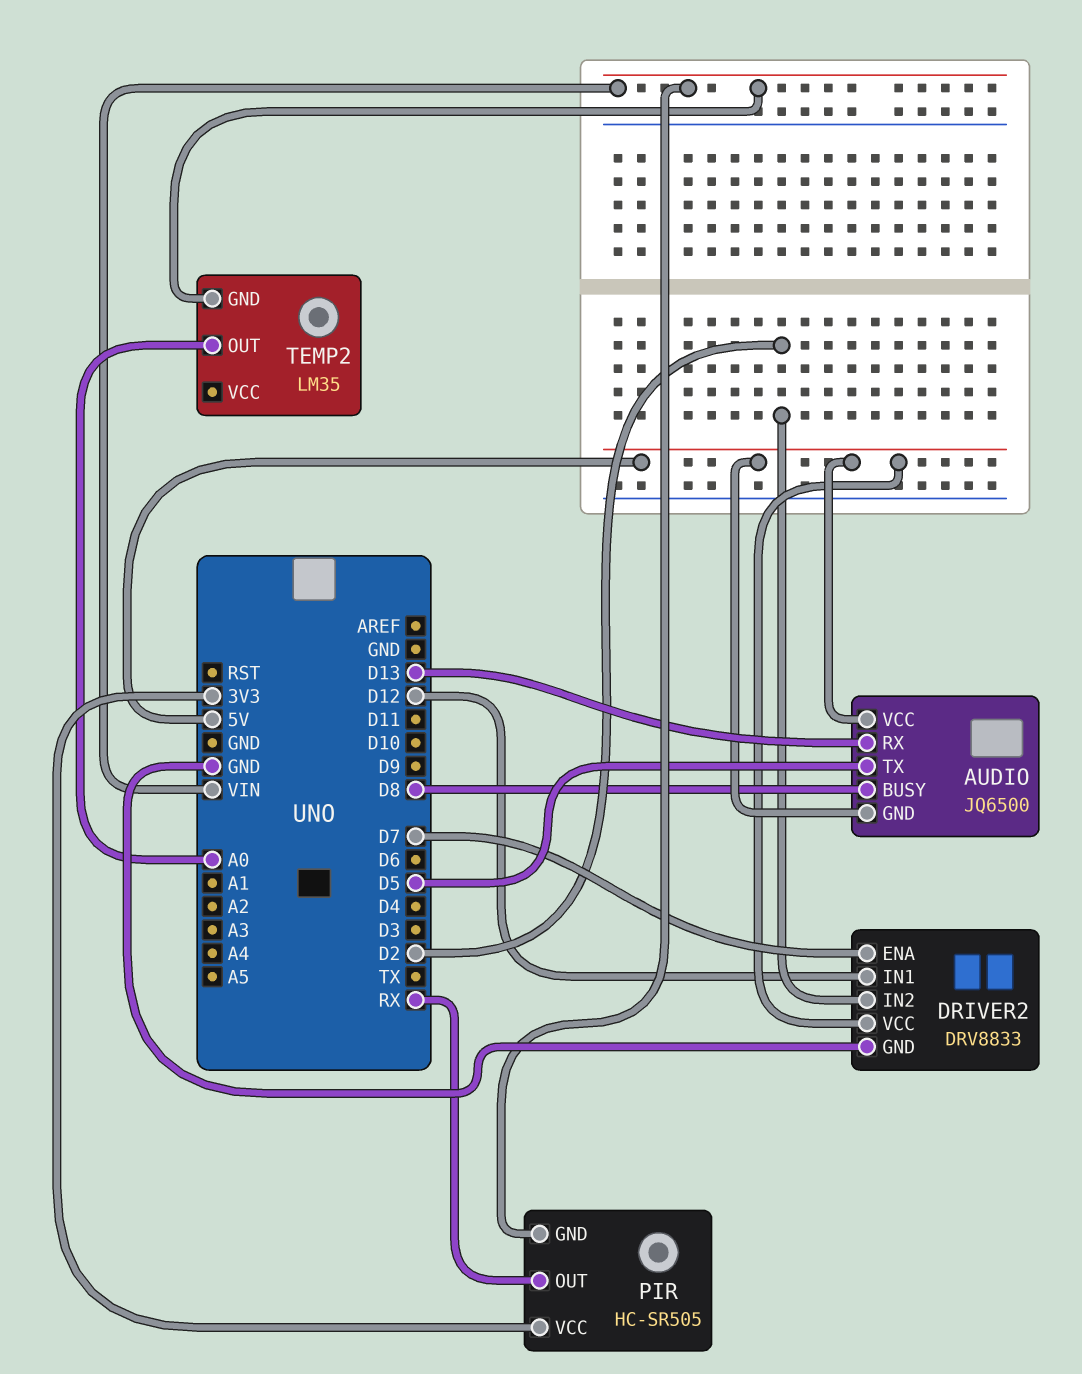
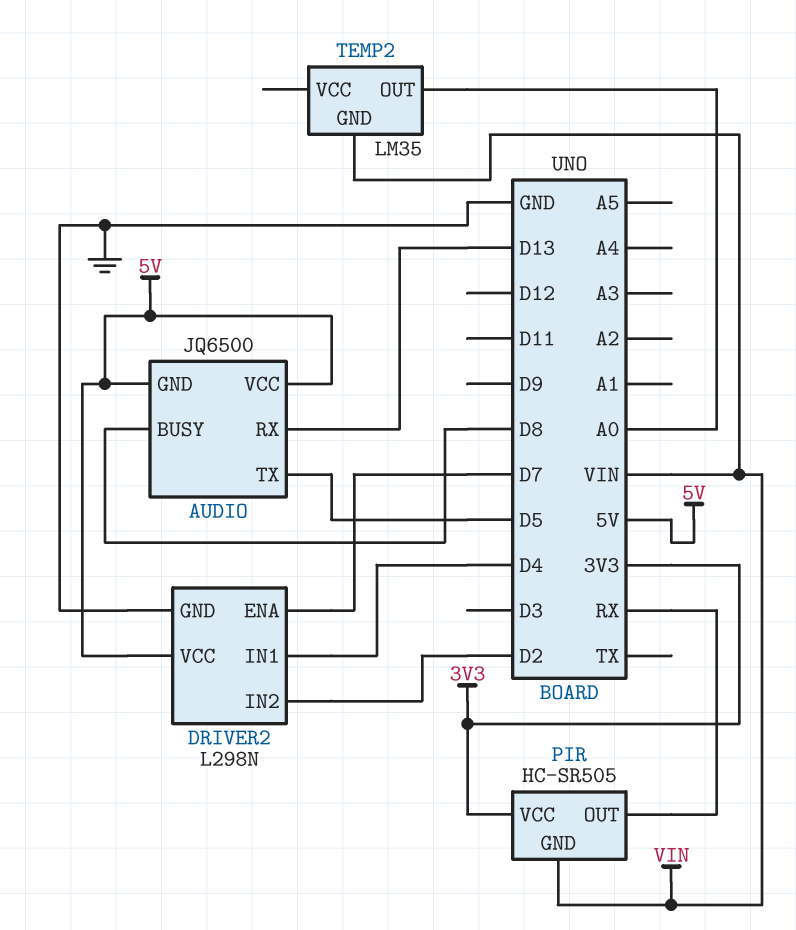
DRIVER2: DRV8833 -> L298N
DRIVER2 pin IN1: D12 -> D4

